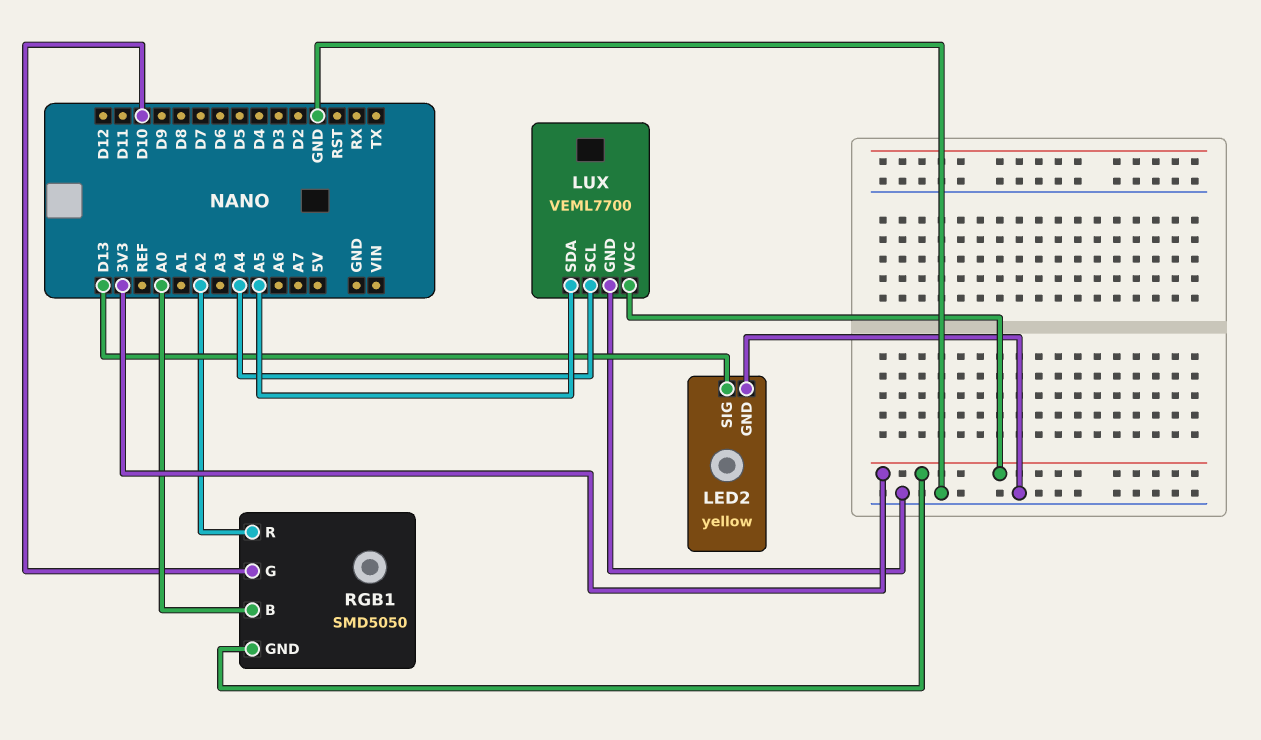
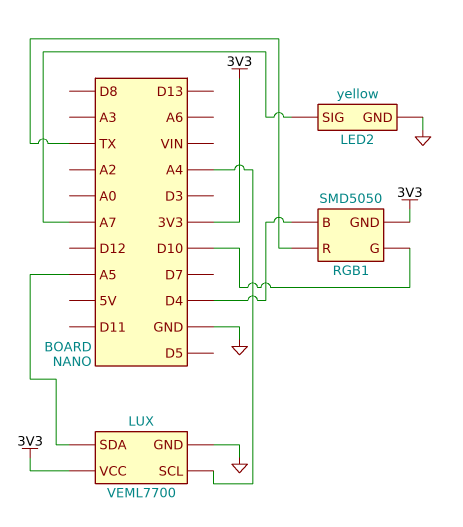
LED2 pin SIG: D13 -> A7
RGB1 pin B: A0 -> D4
RGB1 pin R: A2 -> TX

